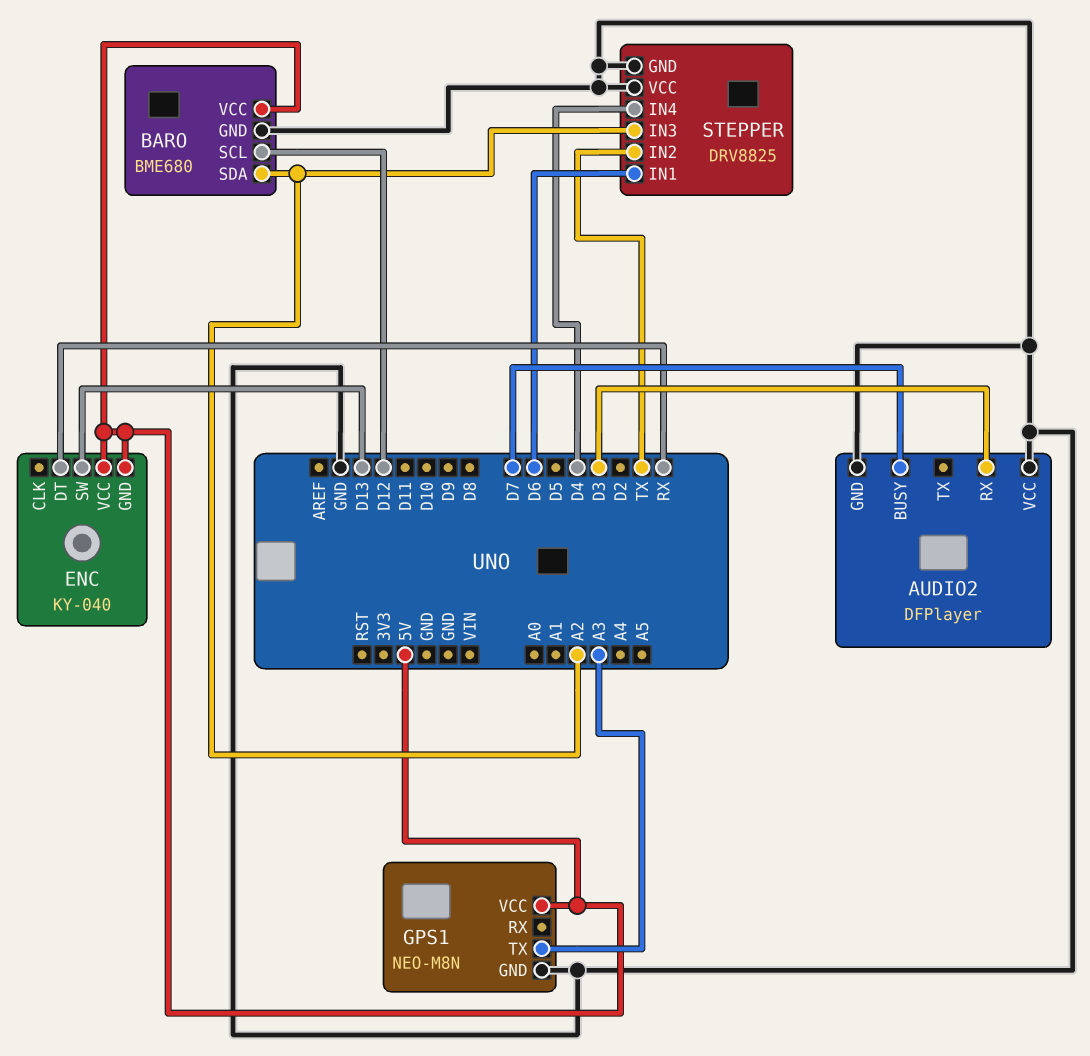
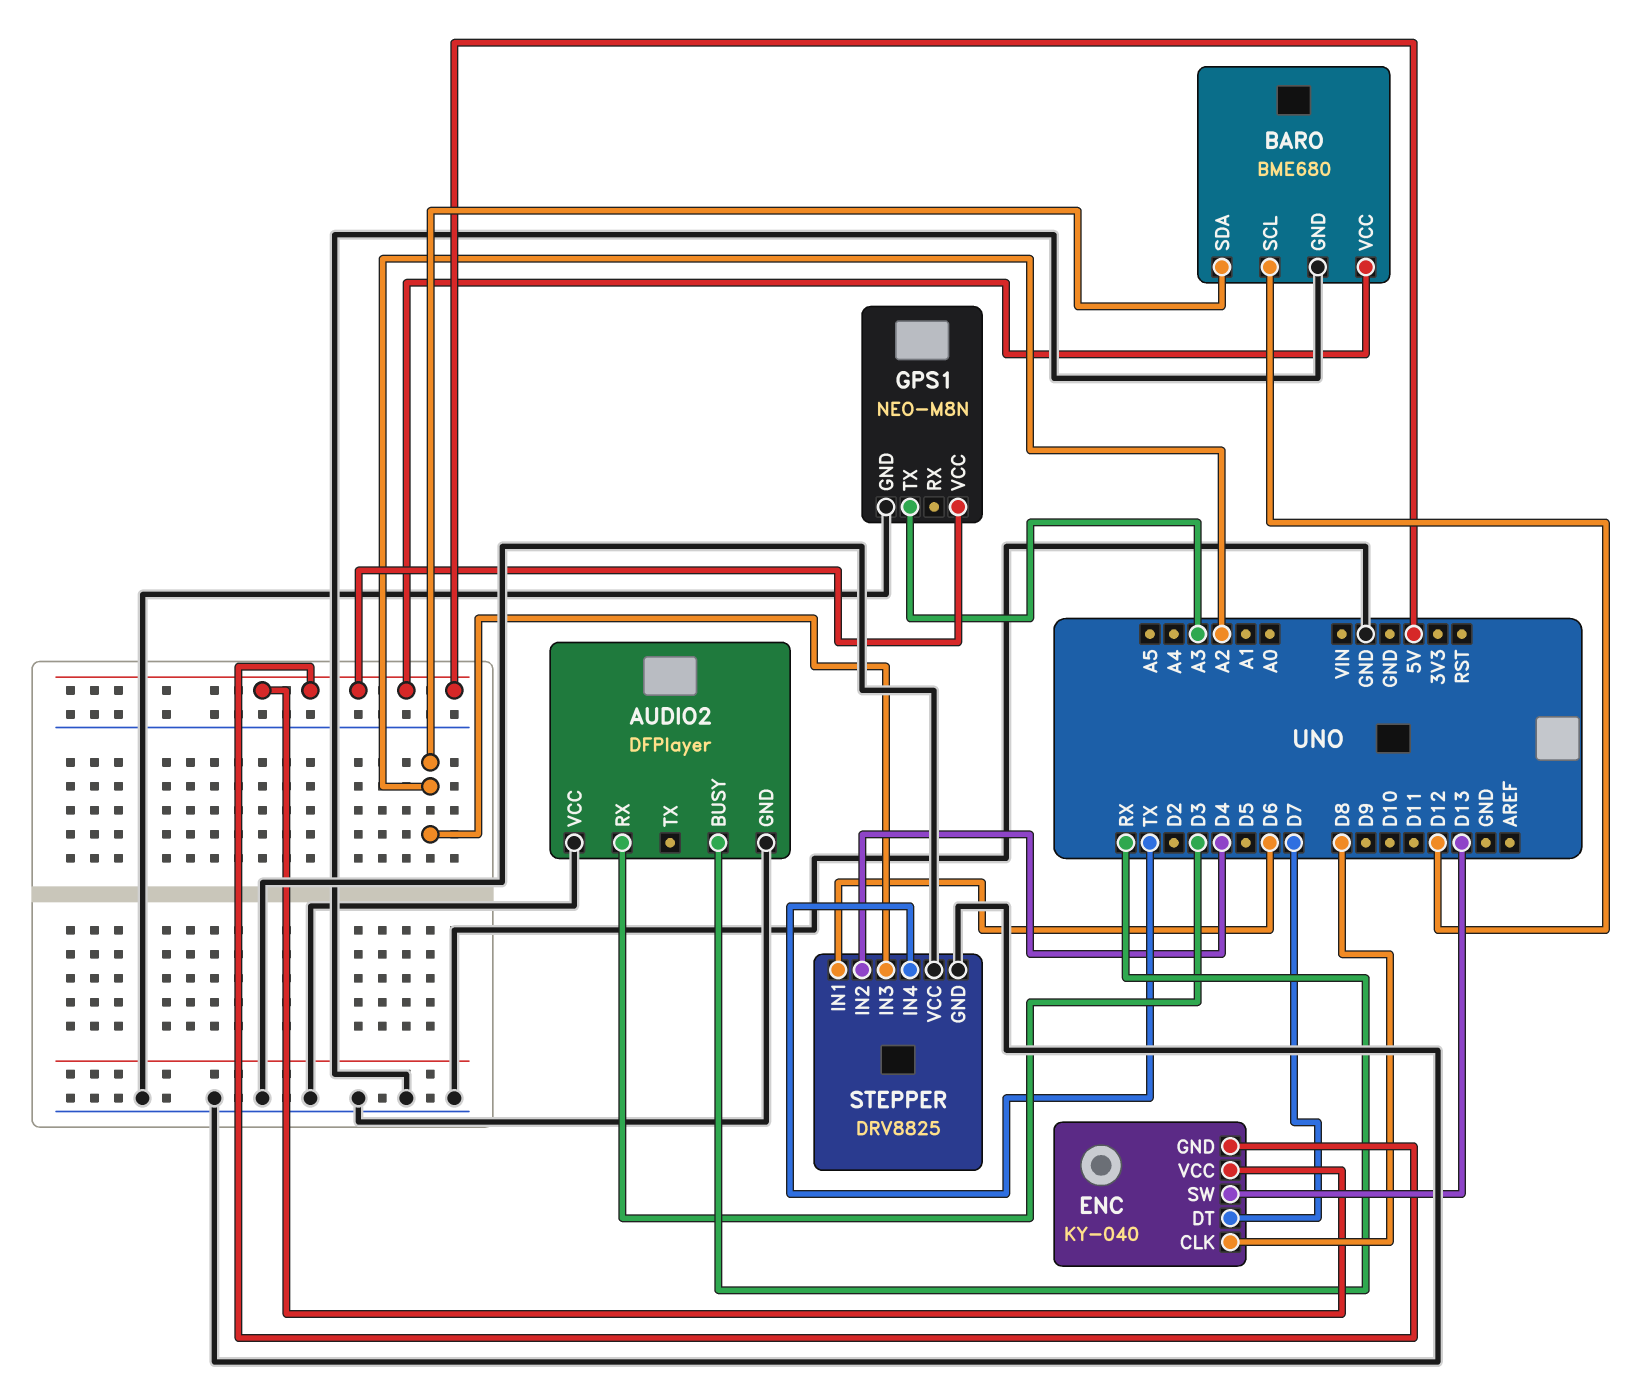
AUDIO2 pin BUSY: D7 -> RX
ENC pin CLK: none -> D8
ENC pin DT: RX -> D7
STEPPER pin IN2: TX -> D4
STEPPER pin IN4: D4 -> TX

